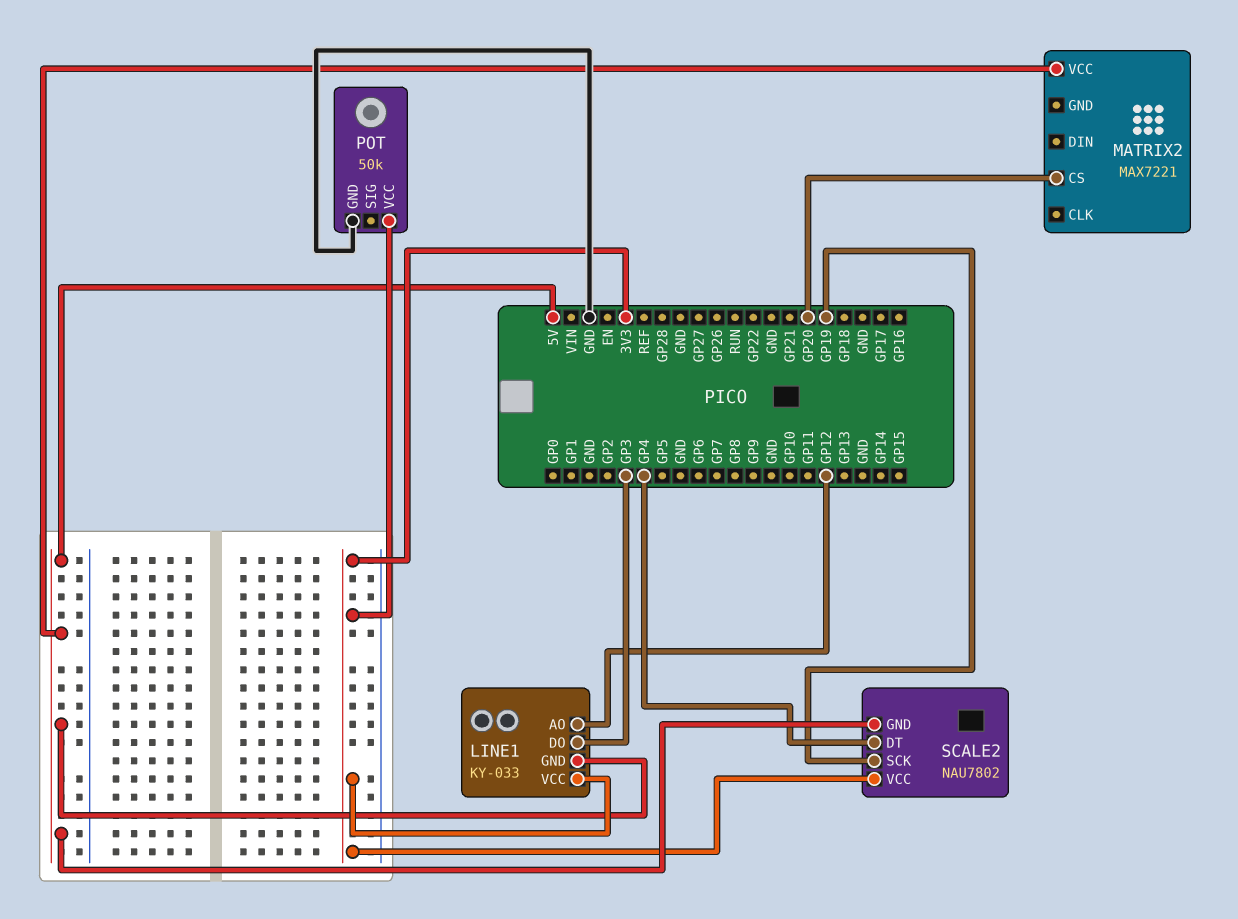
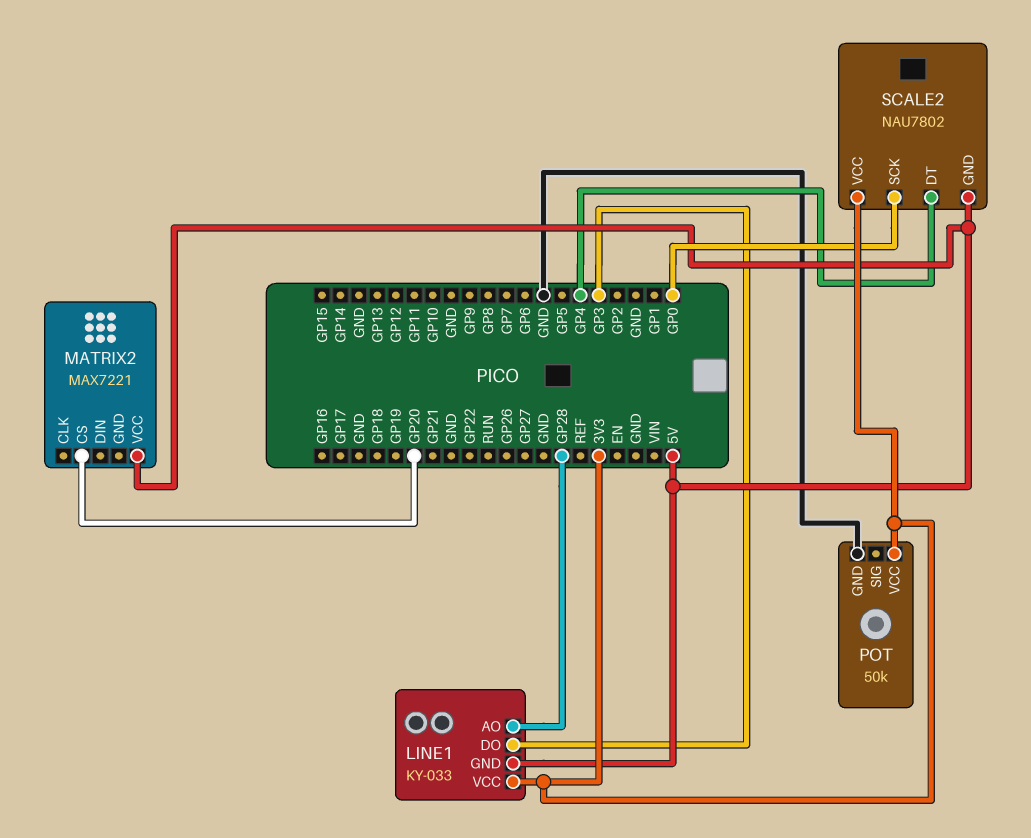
LINE1 pin AO: GP12 -> GP28
SCALE2 pin SCK: GP19 -> GP0

